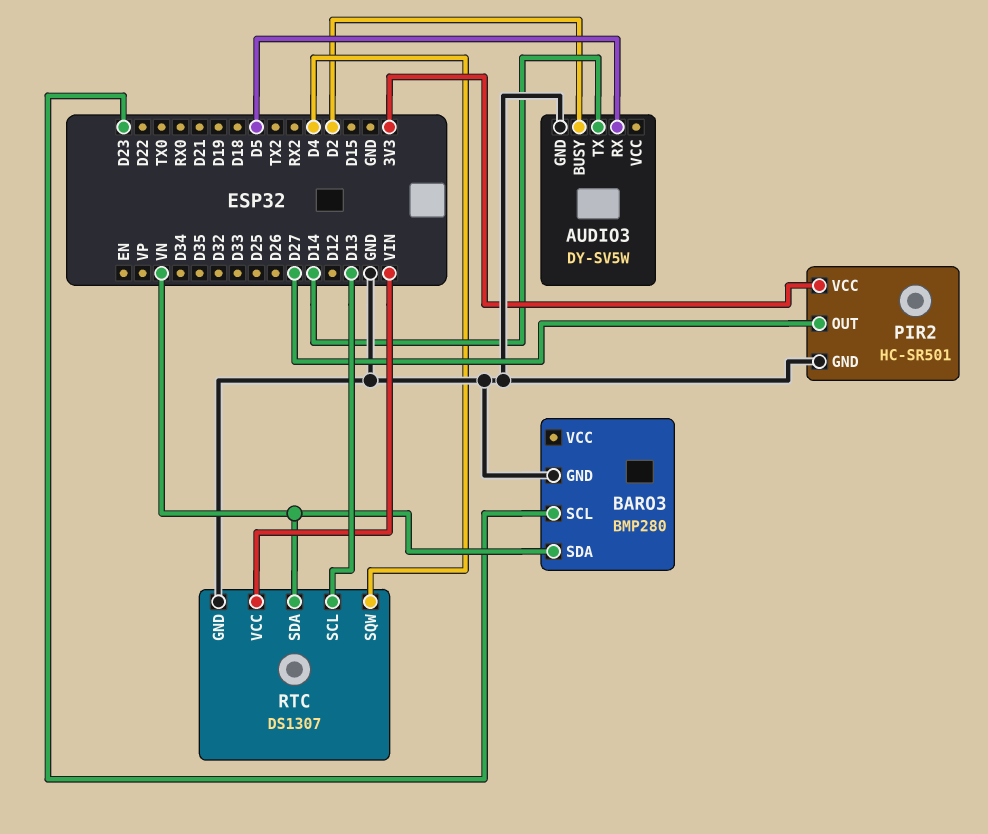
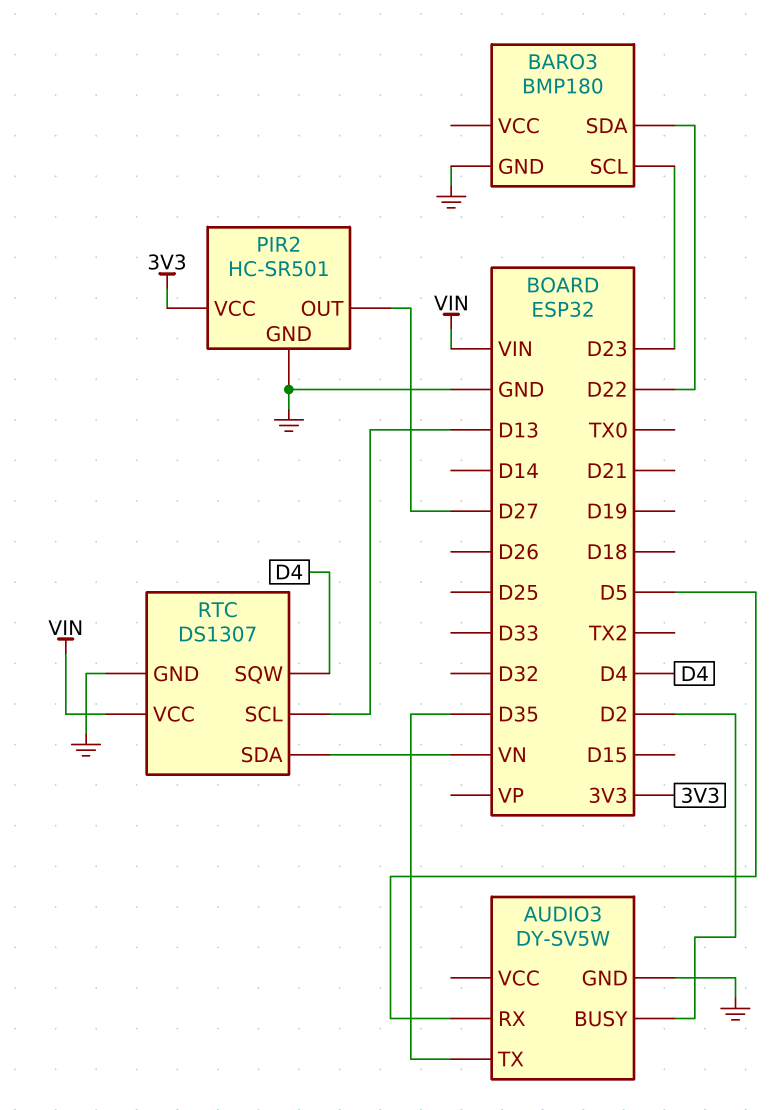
AUDIO3 pin TX: D14 -> D35
BARO3: BMP280 -> BMP180
BARO3 pin SDA: VN -> D22

